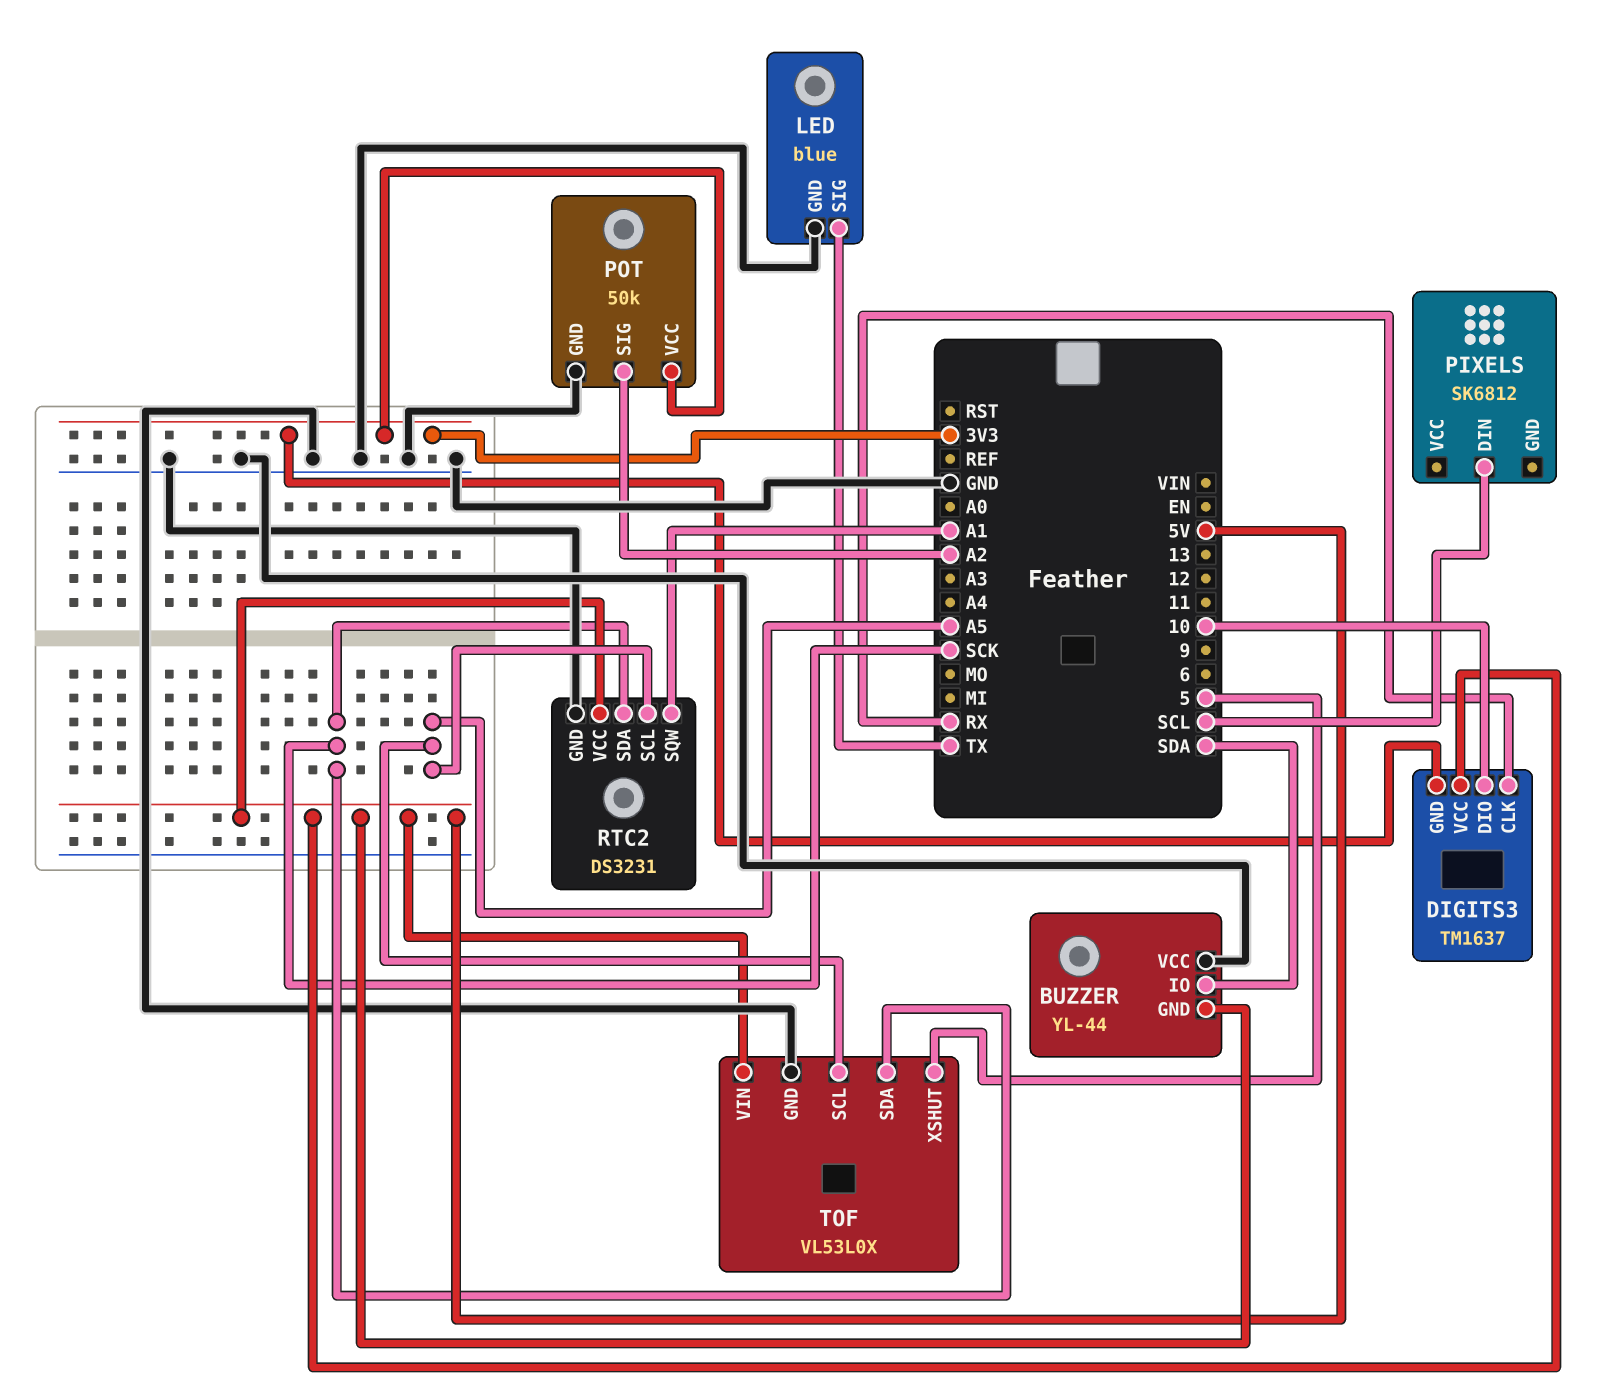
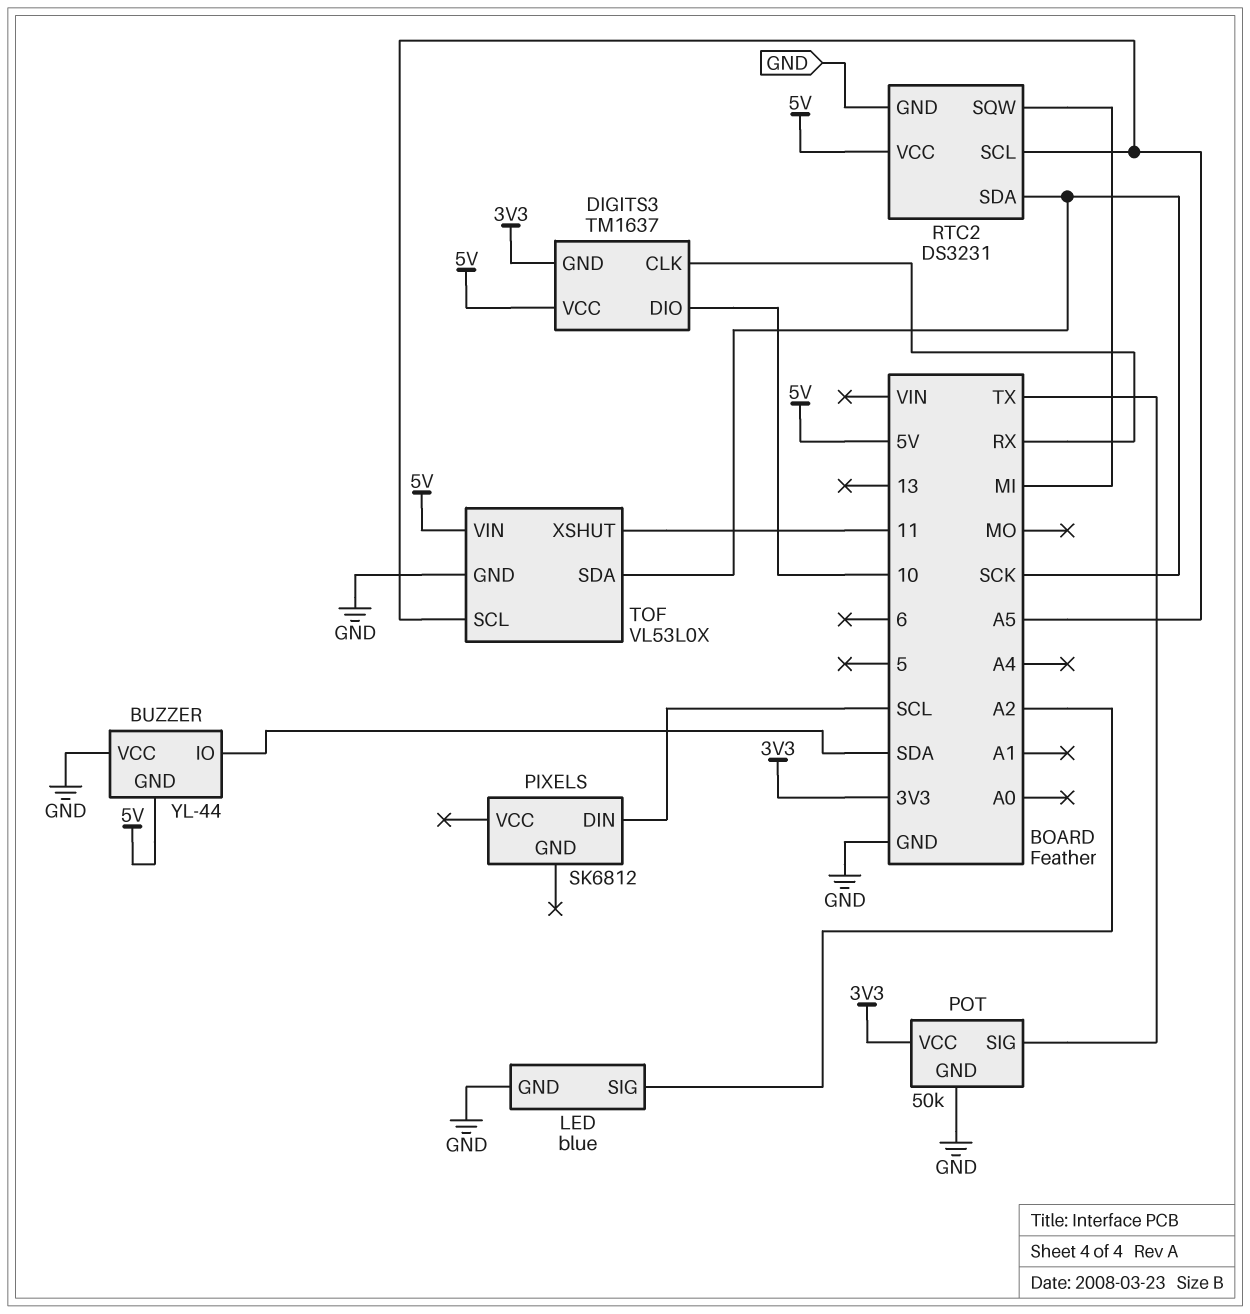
LED pin SIG: TX -> A2
POT pin SIG: A2 -> TX
RTC2 pin SQW: A1 -> MI
TOF pin XSHUT: 5 -> 11

